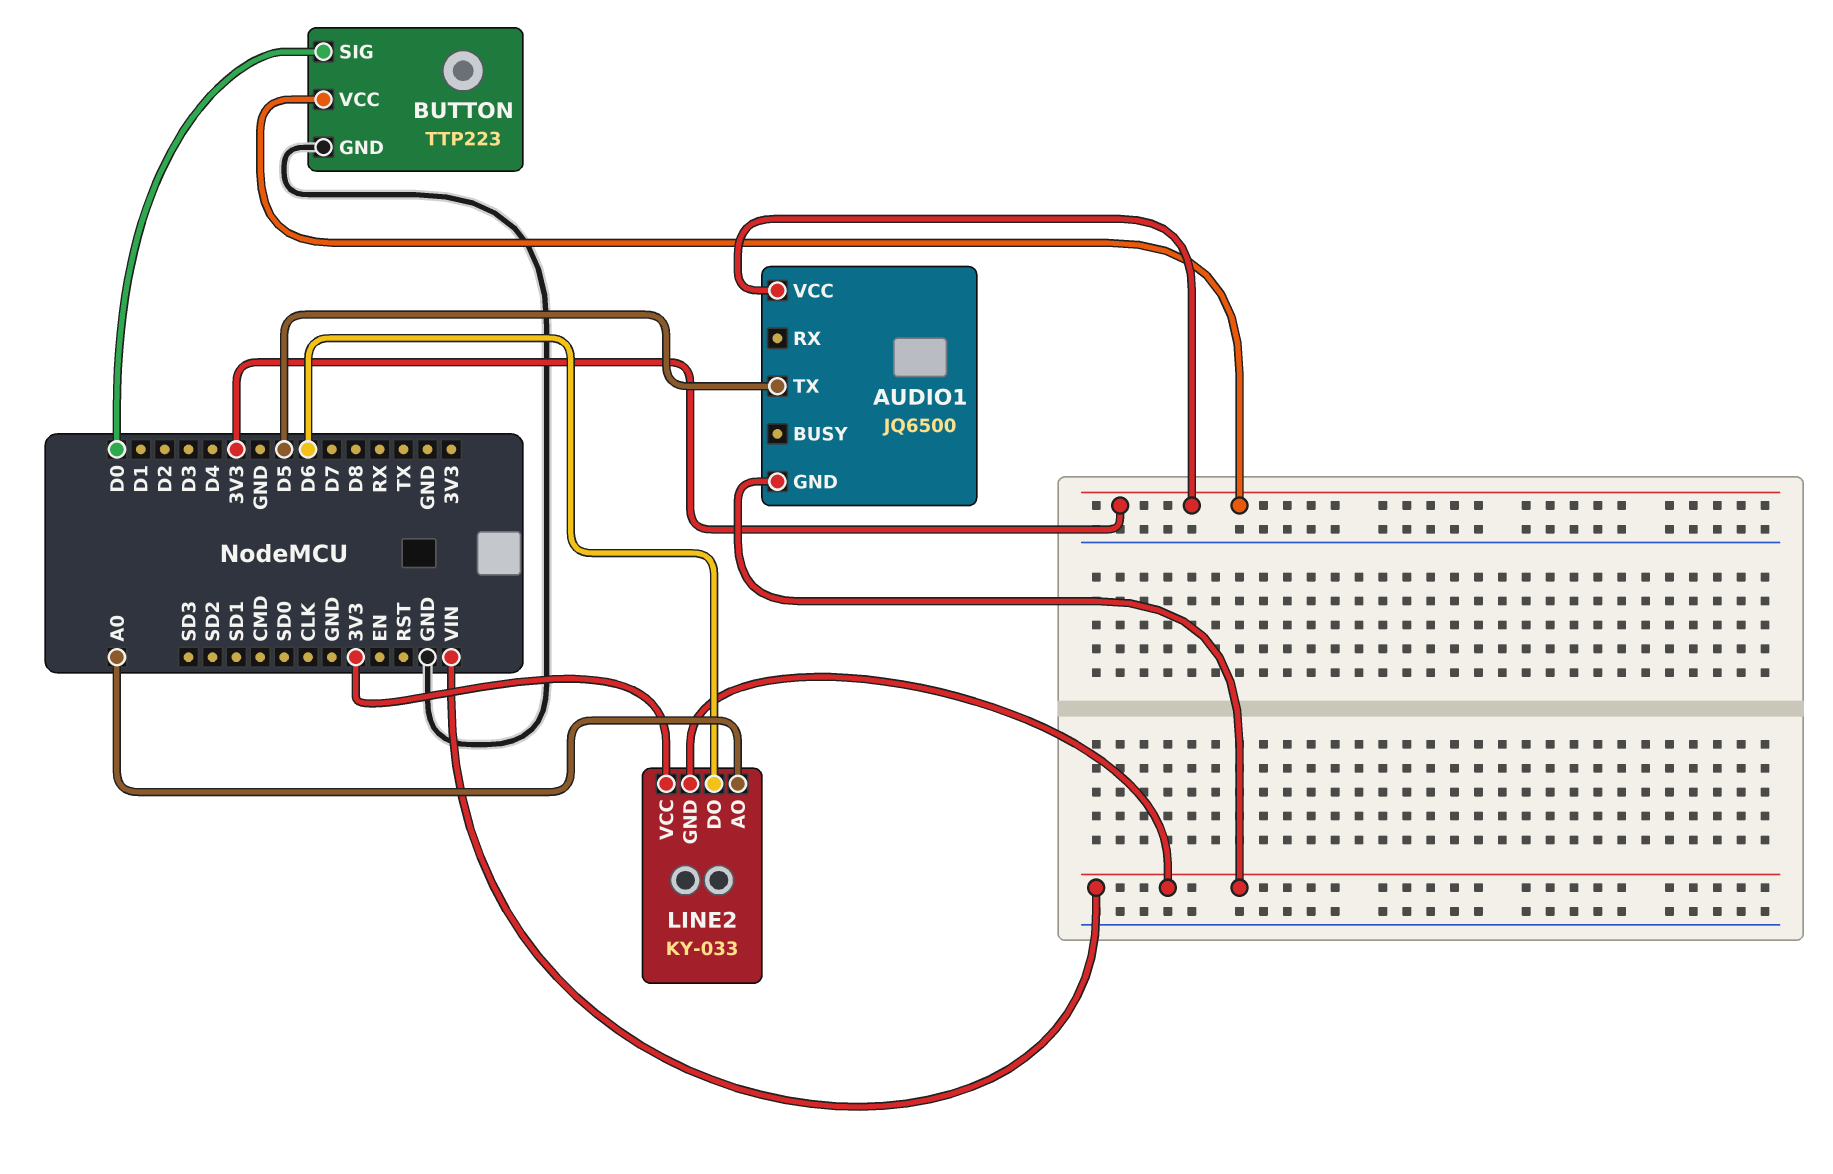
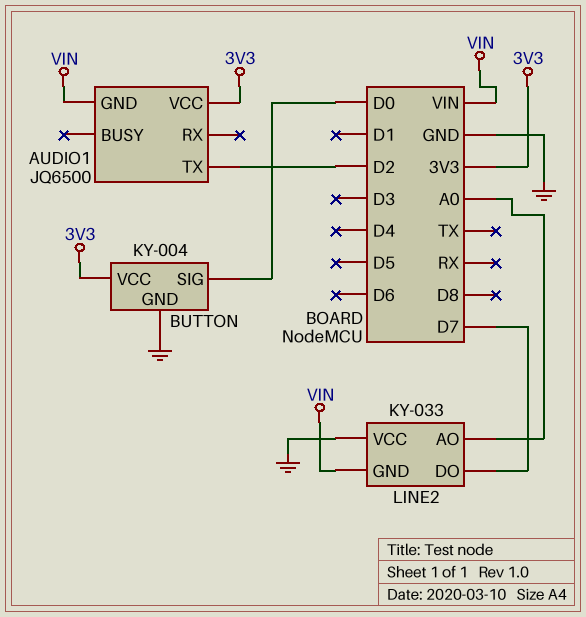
AUDIO1 pin TX: D5 -> D2
BUTTON: TTP223 -> KY-004
LINE2 pin DO: D6 -> D7
LINE2 pin VCC: 3V3 -> GND

